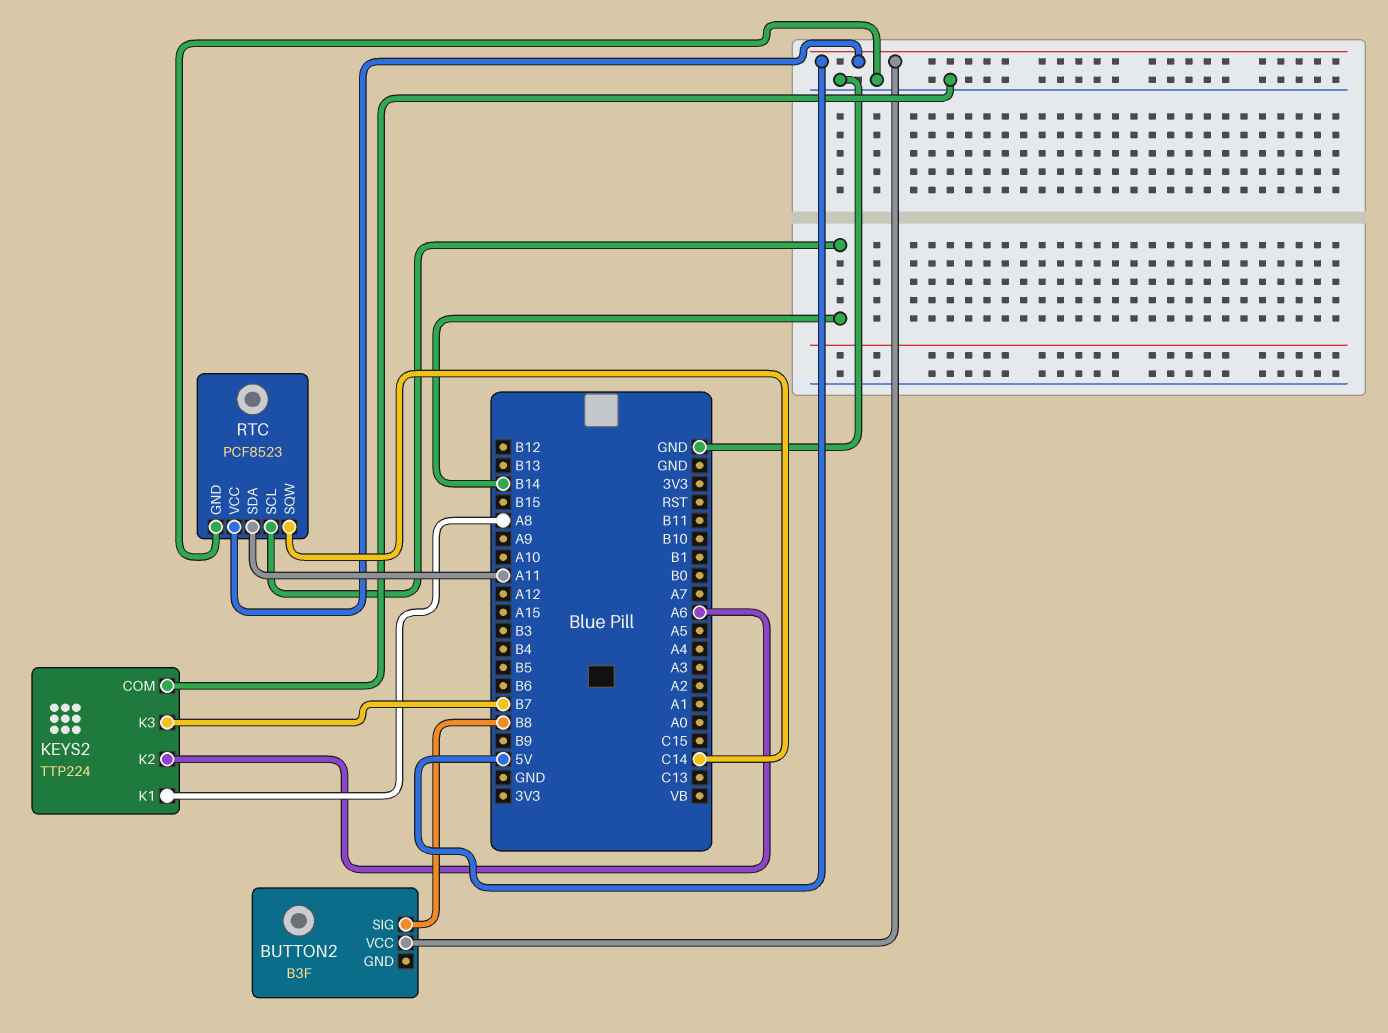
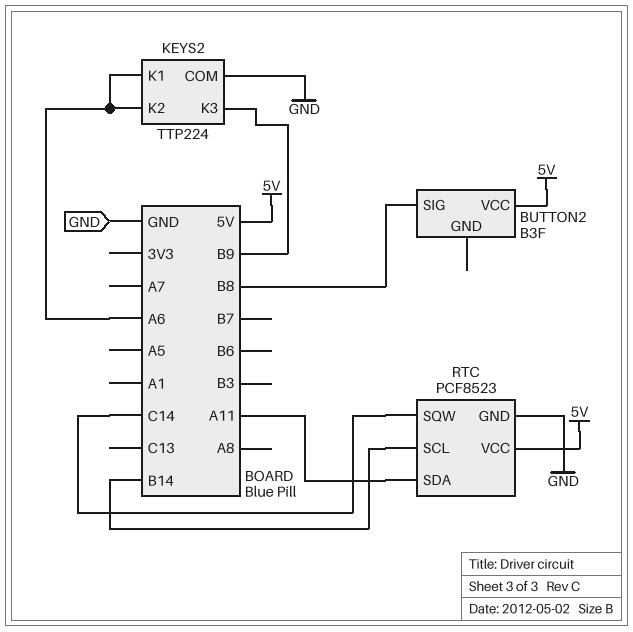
KEYS2 pin K1: A8 -> A6
KEYS2 pin K3: B7 -> B9

